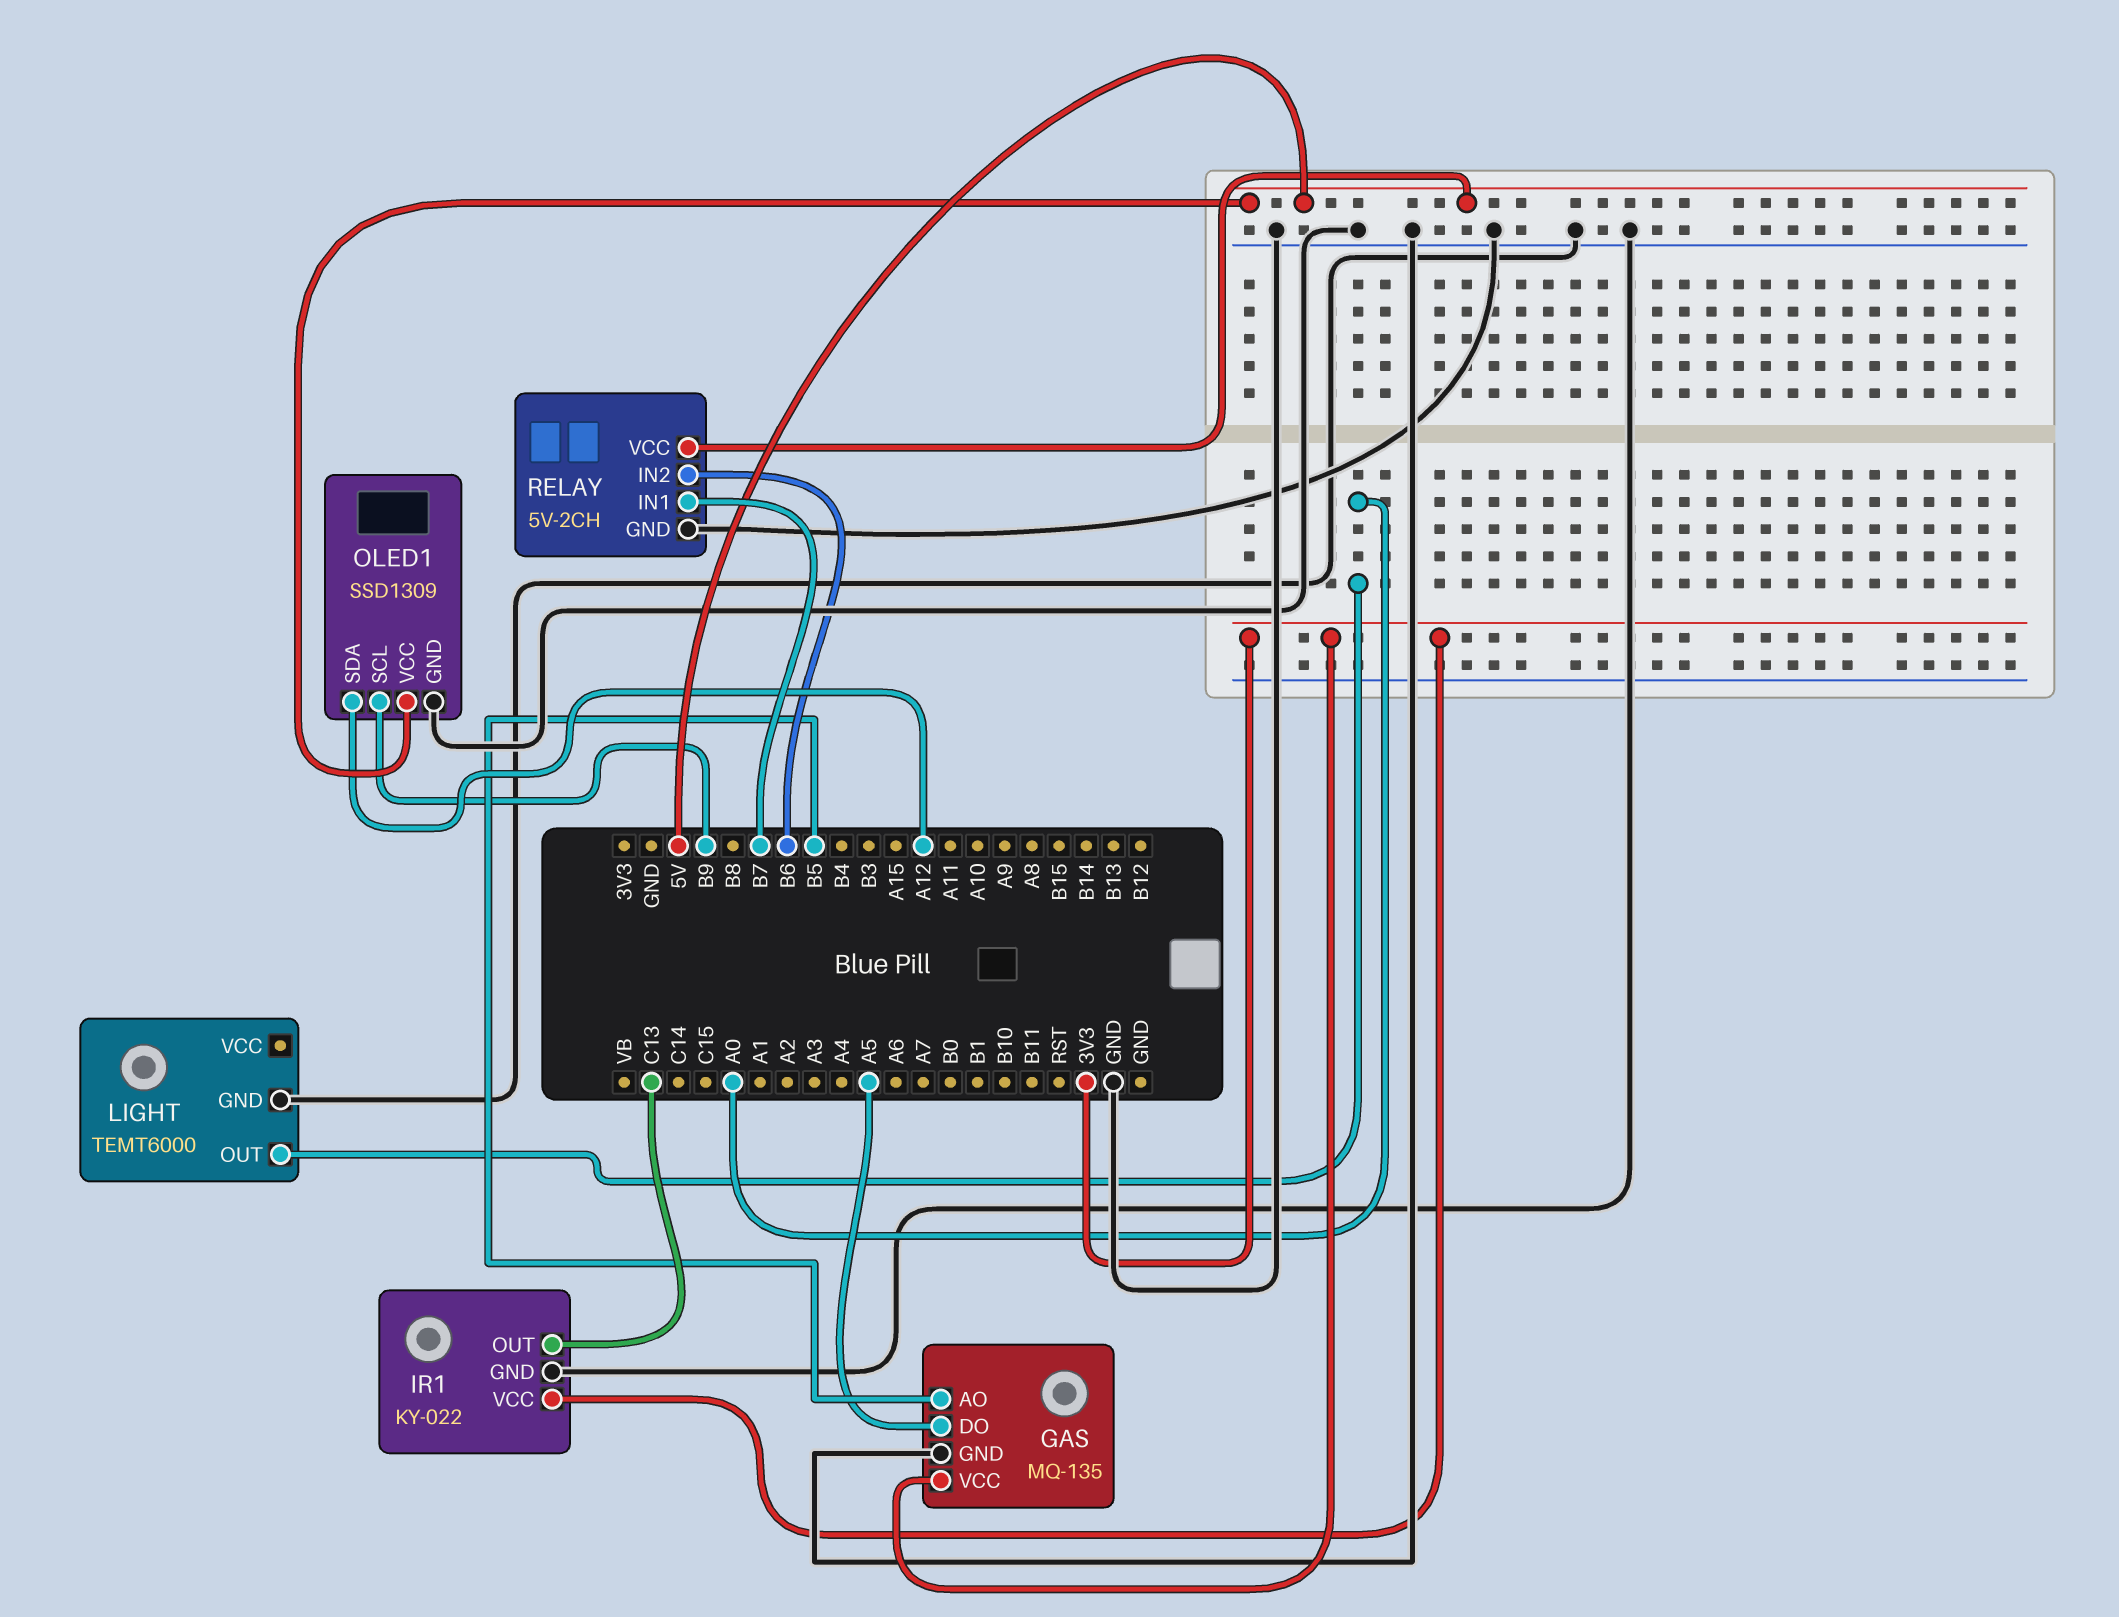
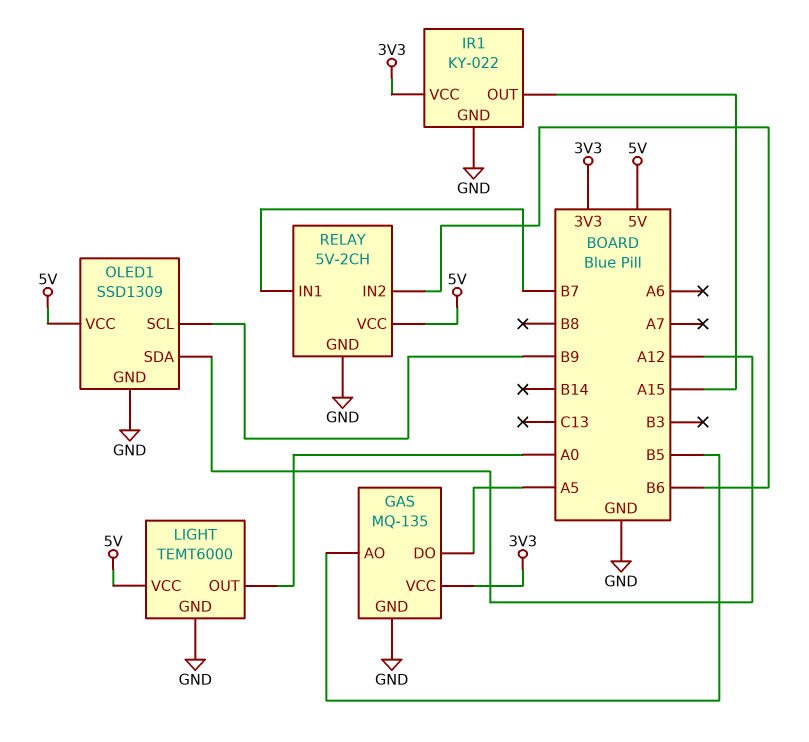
IR1 pin OUT: C13 -> A15
LIGHT pin VCC: none -> 5V

